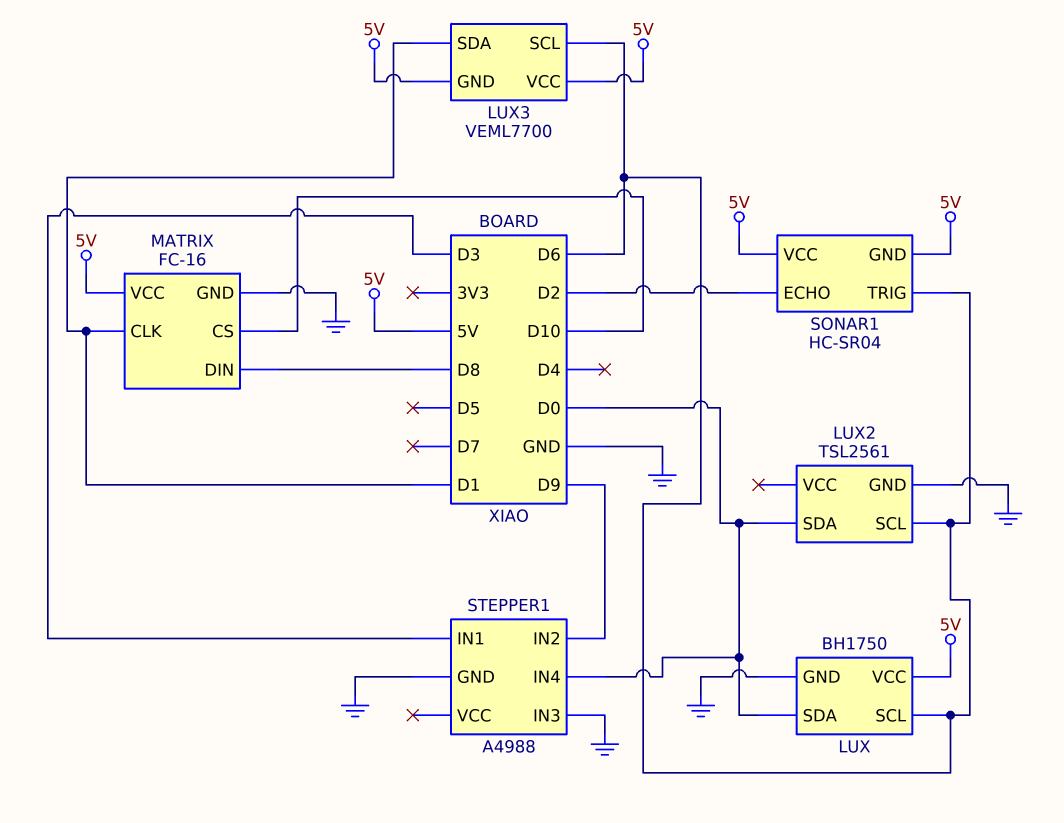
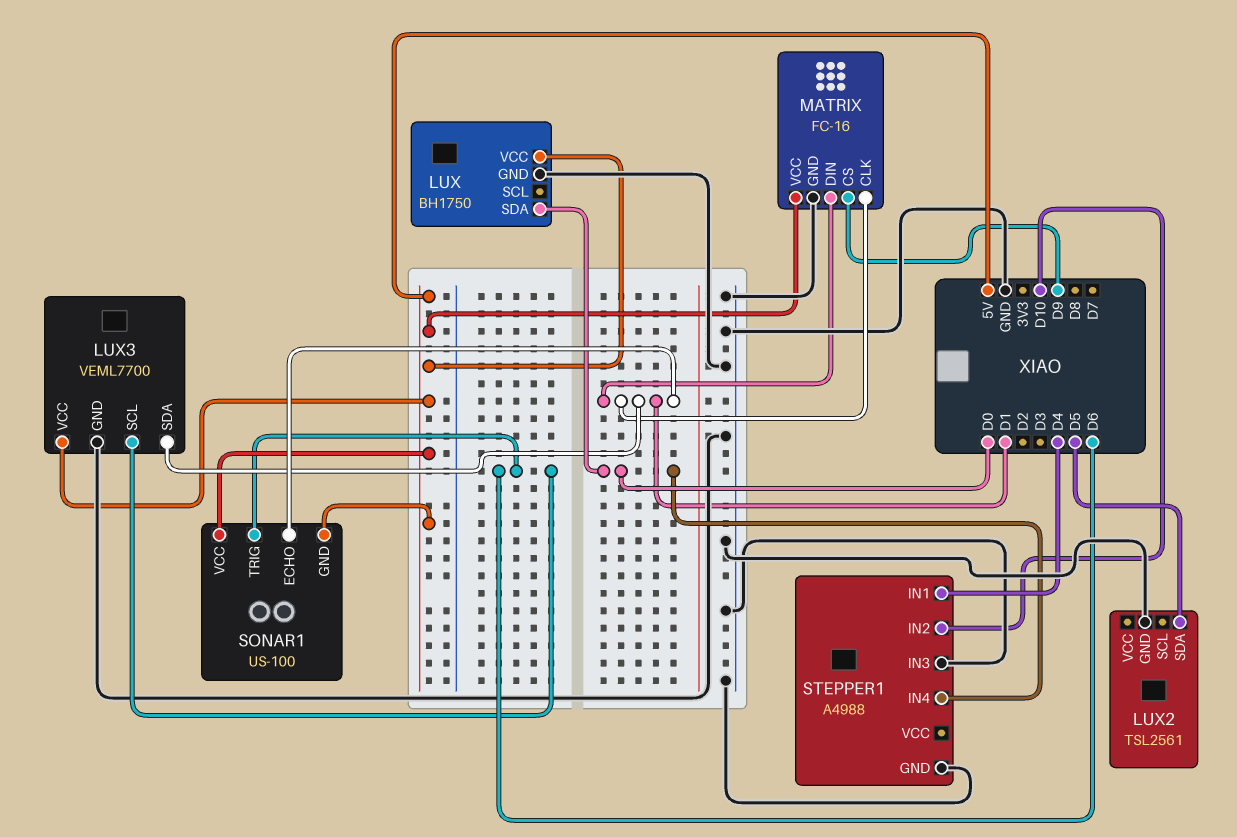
LUX pin SCL: D6 -> none
LUX2 pin SCL: D6 -> none
LUX2 pin SDA: D0 -> D5
LUX3 pin GND: 5V -> GND
MATRIX pin CS: D10 -> D9
MATRIX pin DIN: D8 -> D1
SONAR1: HC-SR04 -> US-100
SONAR1 pin ECHO: D2 -> D1
STEPPER1 pin IN1: D3 -> D4
STEPPER1 pin IN2: D9 -> D10

